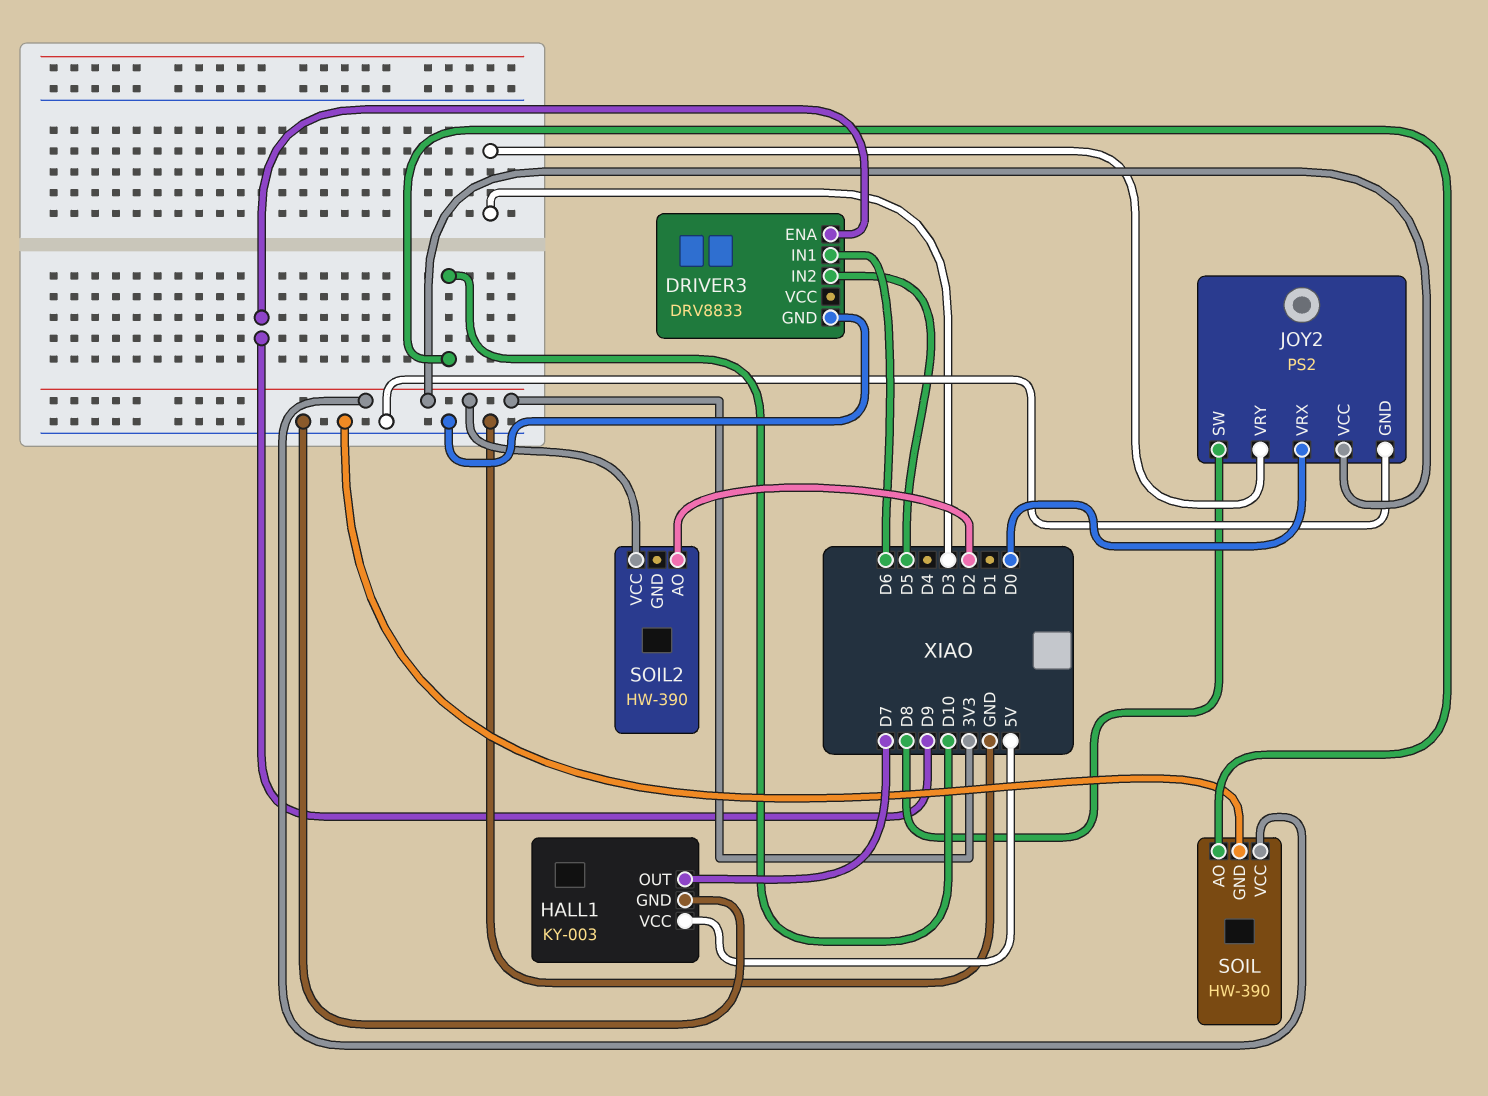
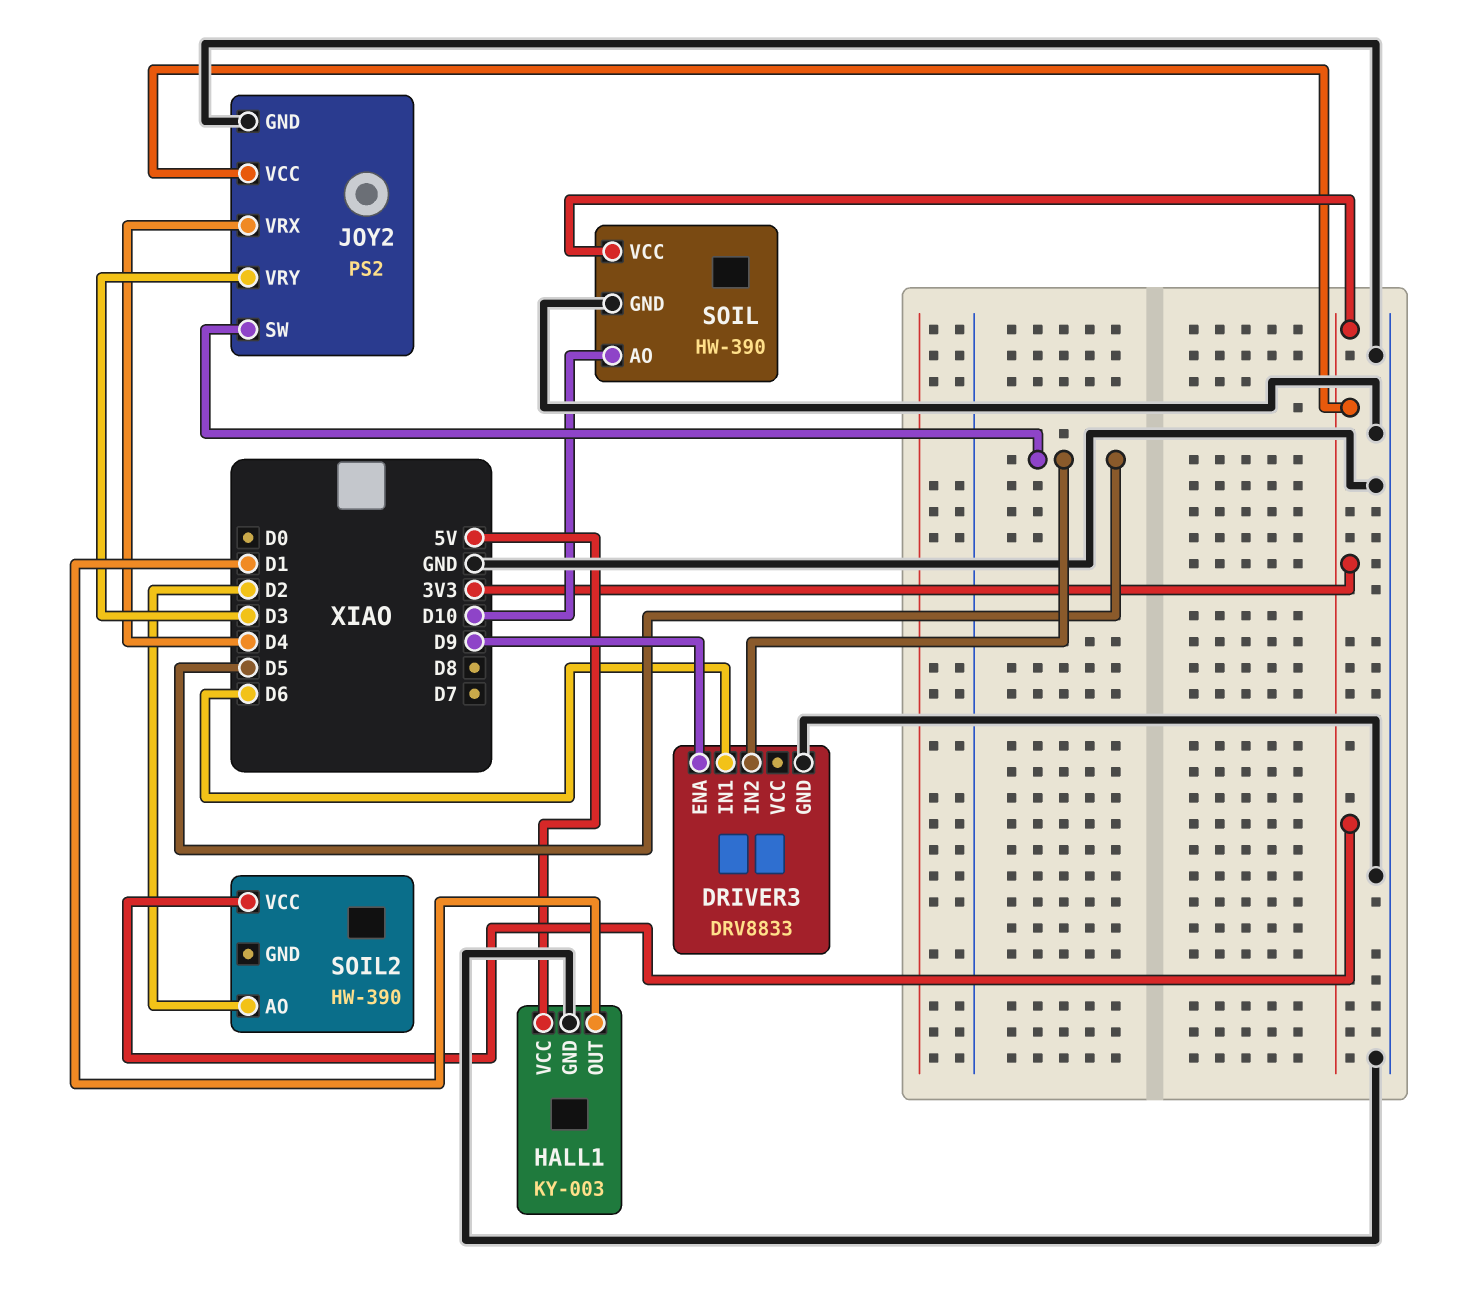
HALL1 pin OUT: D7 -> D1
JOY2 pin SW: D8 -> D5
JOY2 pin VRX: D0 -> D4

